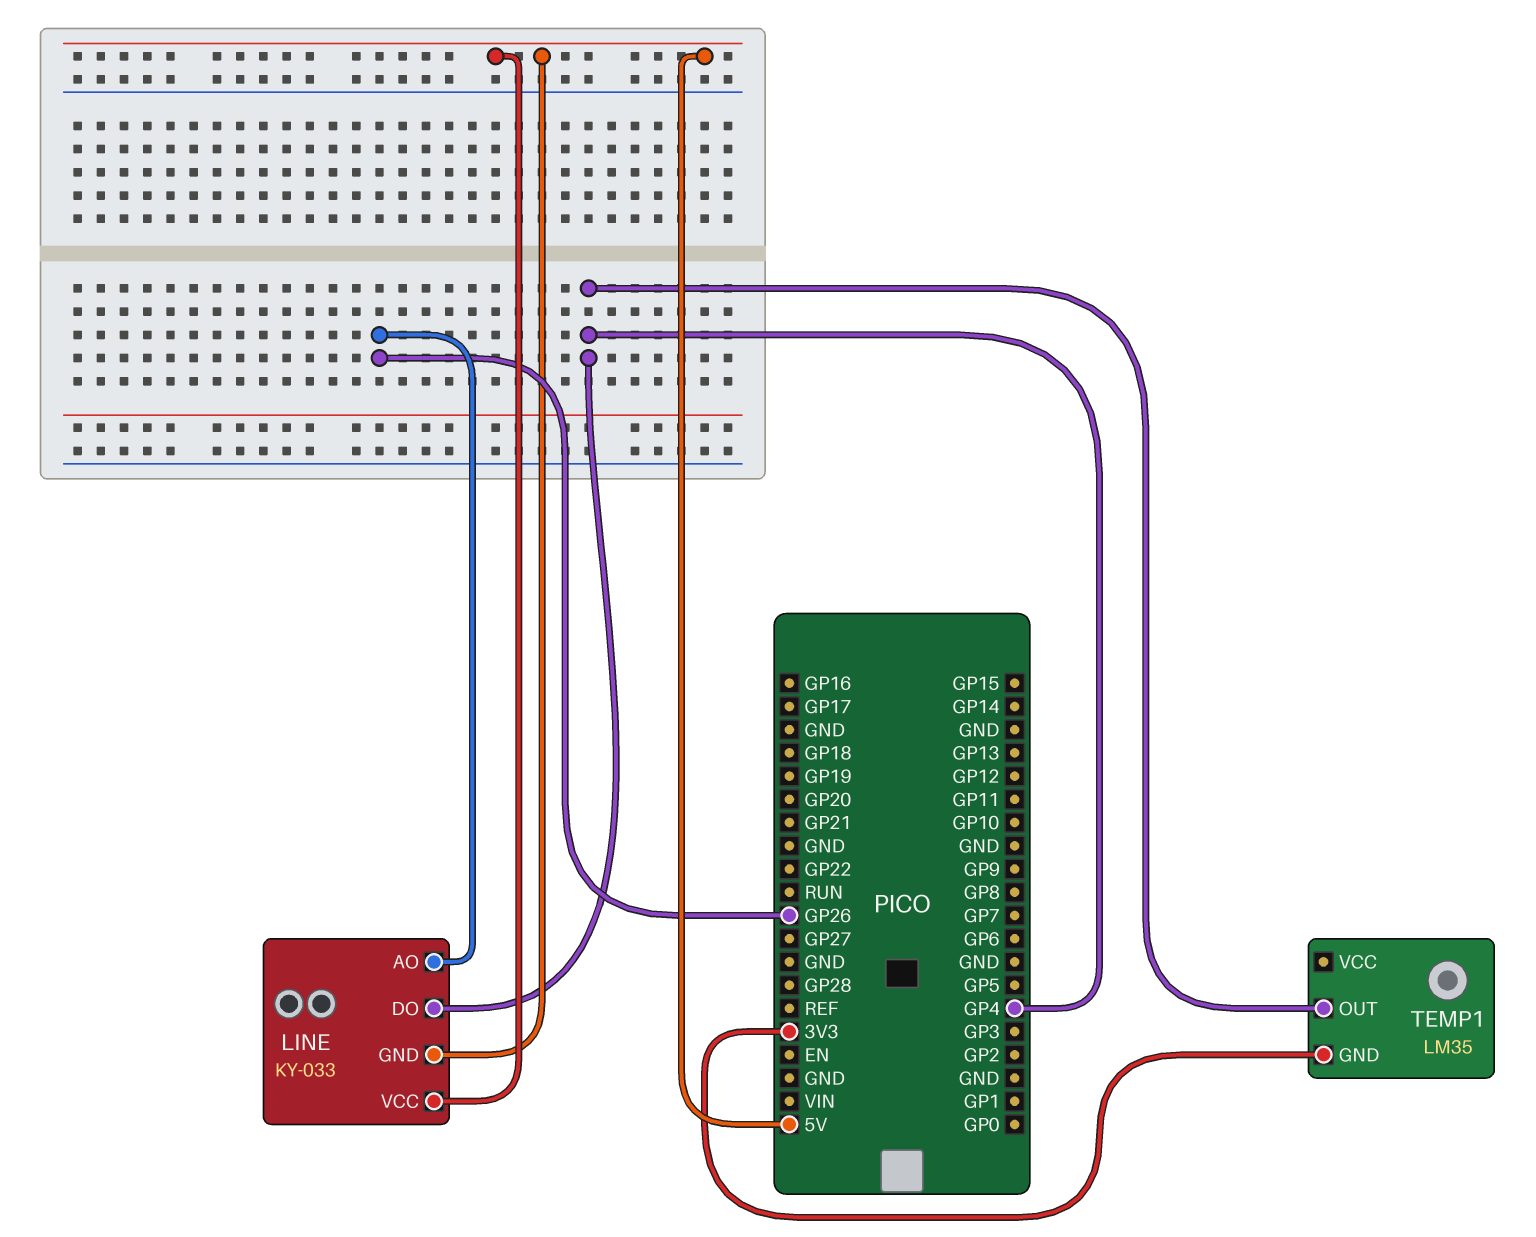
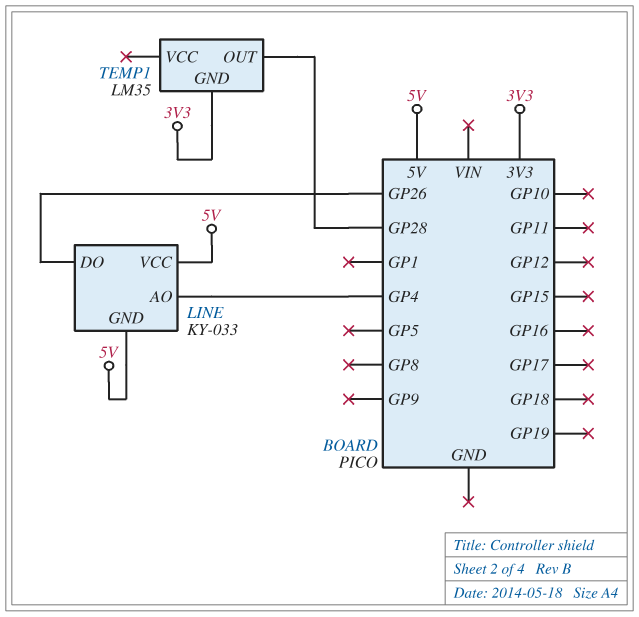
LINE pin AO: GP26 -> GP4
LINE pin DO: GP4 -> GP26
TEMP1 pin OUT: GP4 -> GP28

